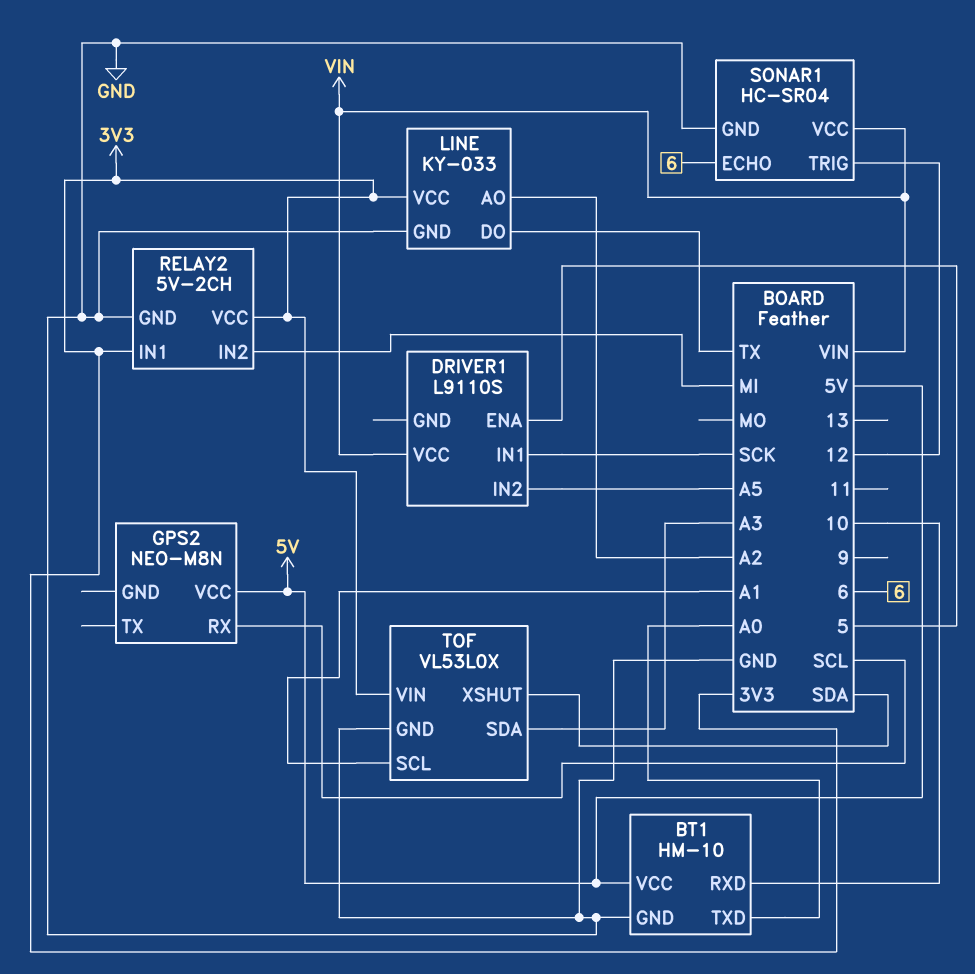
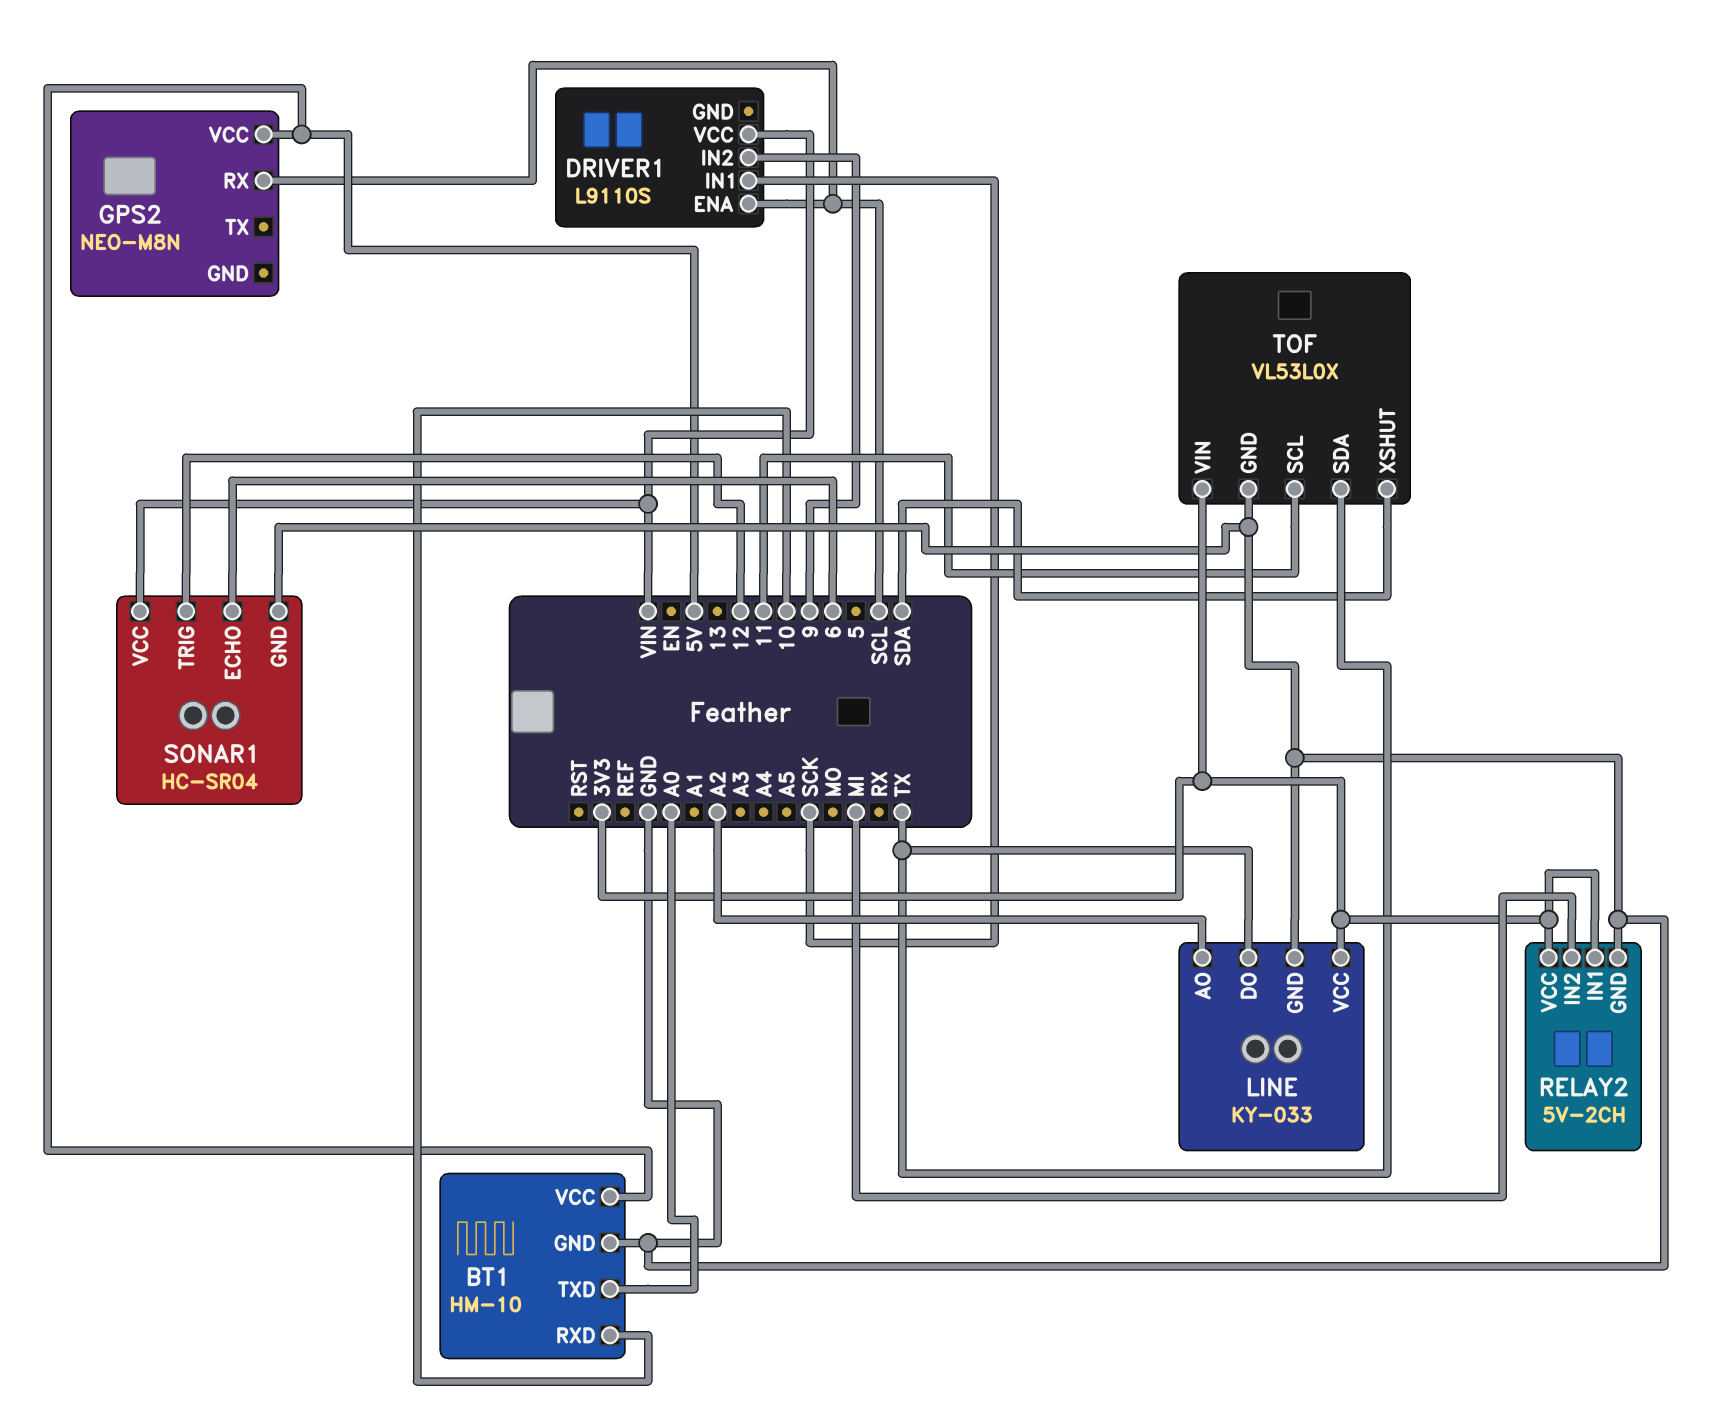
DRIVER1 pin ENA: 5 -> SCL
DRIVER1 pin IN2: A5 -> 9
TOF pin SCL: A1 -> 11
TOF pin SDA: A3 -> TX

